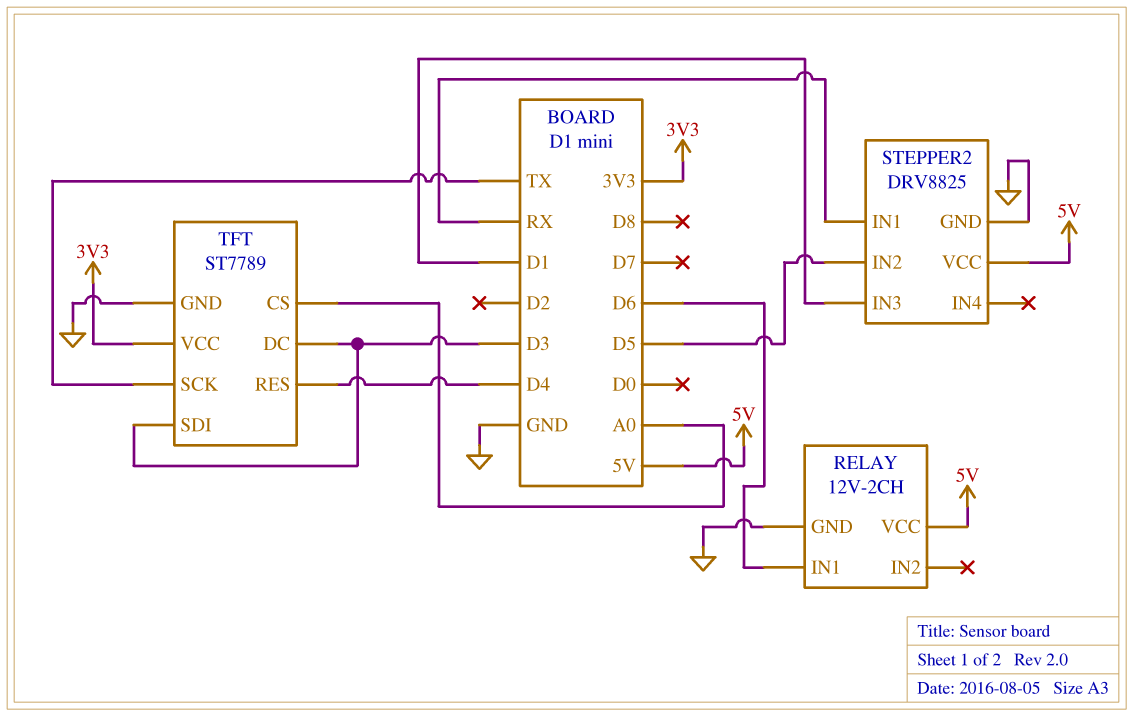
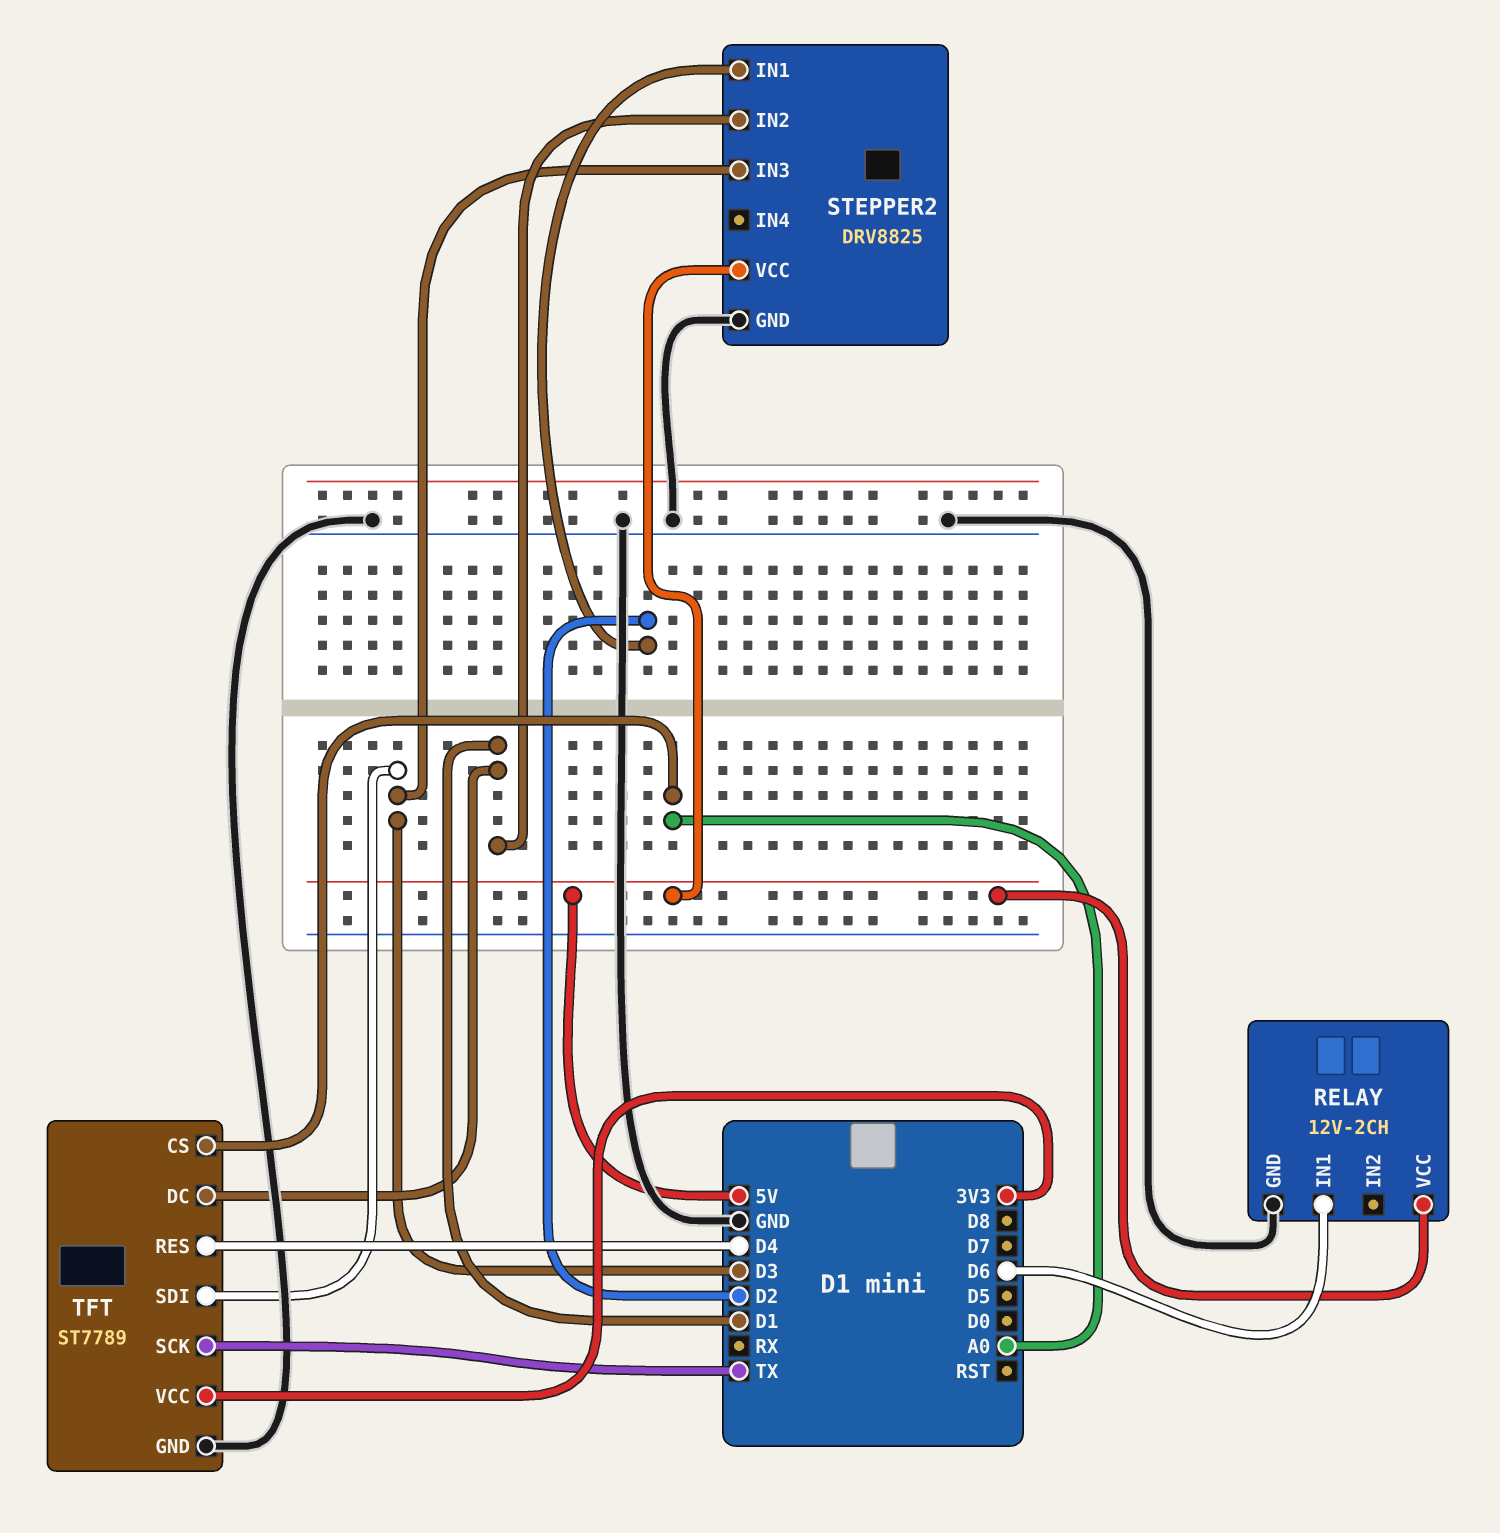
STEPPER2 pin IN1: RX -> D2
STEPPER2 pin IN2: D5 -> D1
STEPPER2 pin IN3: D1 -> D3
TFT pin DC: D3 -> D1

